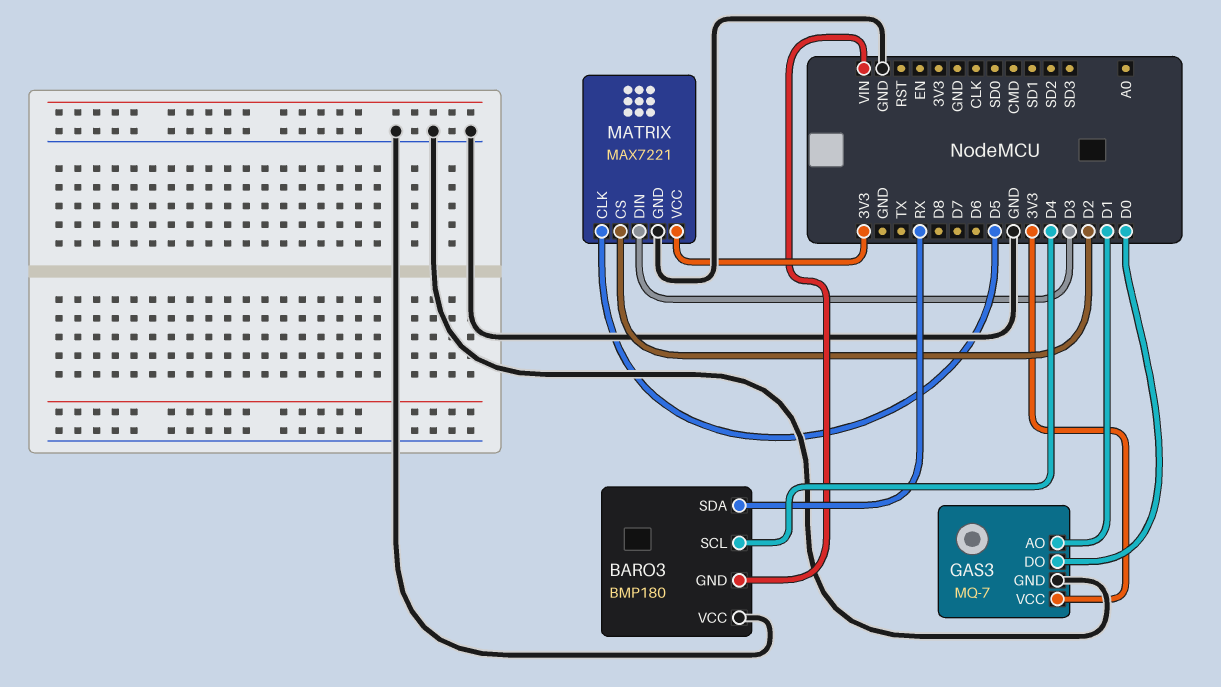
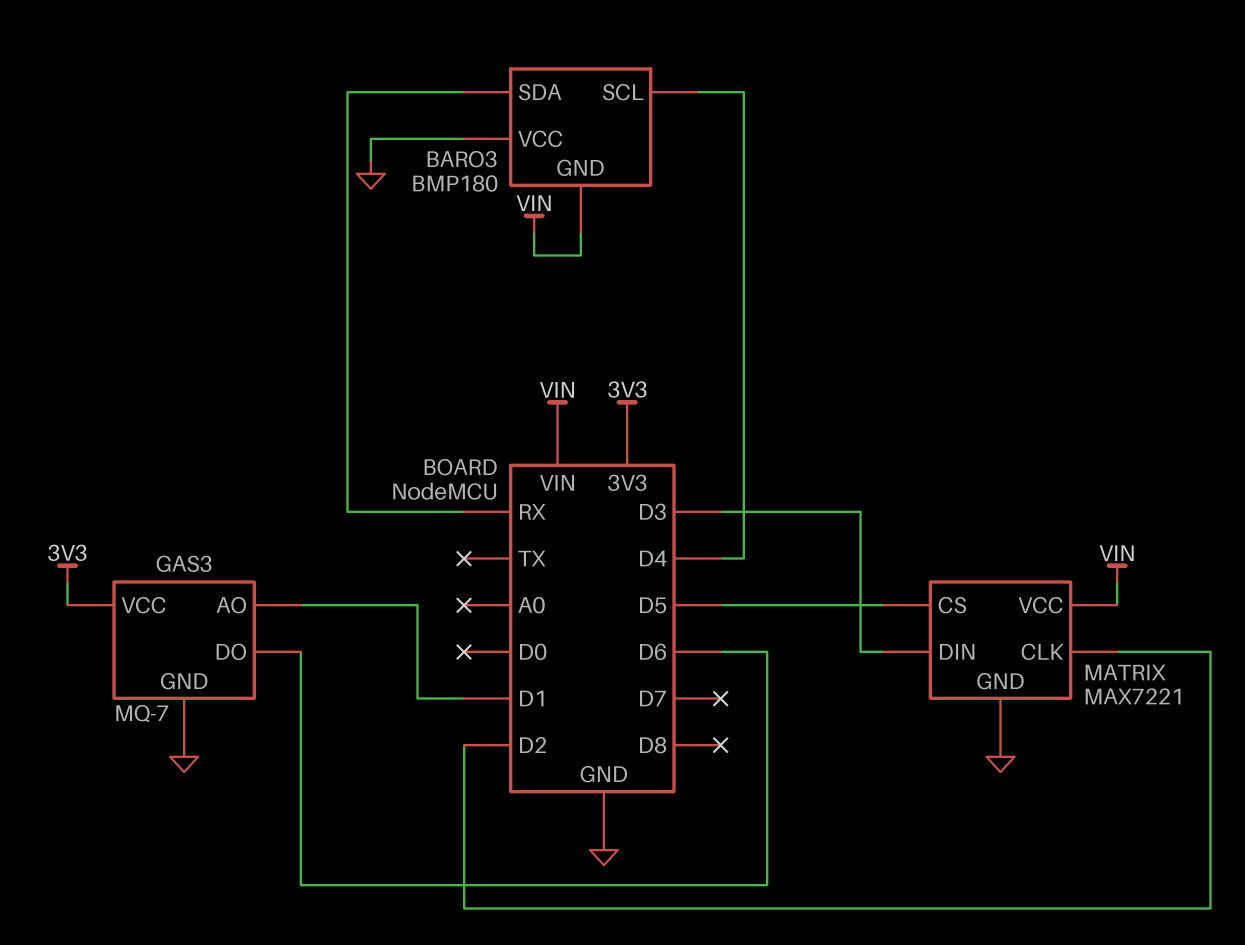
GAS3 pin DO: D0 -> D6
MATRIX pin CLK: D5 -> D2
MATRIX pin CS: D2 -> D5
MATRIX pin VCC: 3V3 -> VIN

